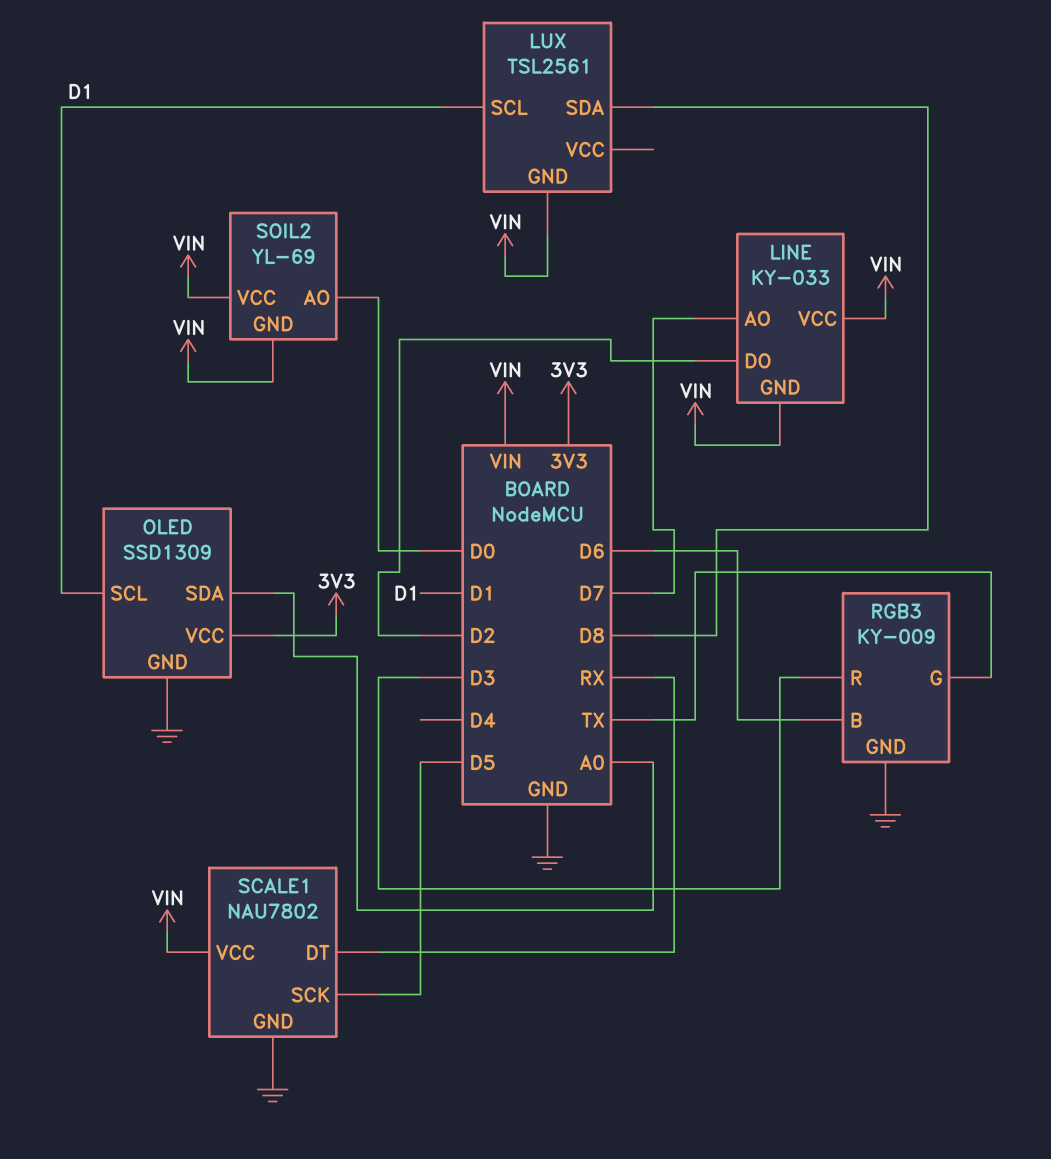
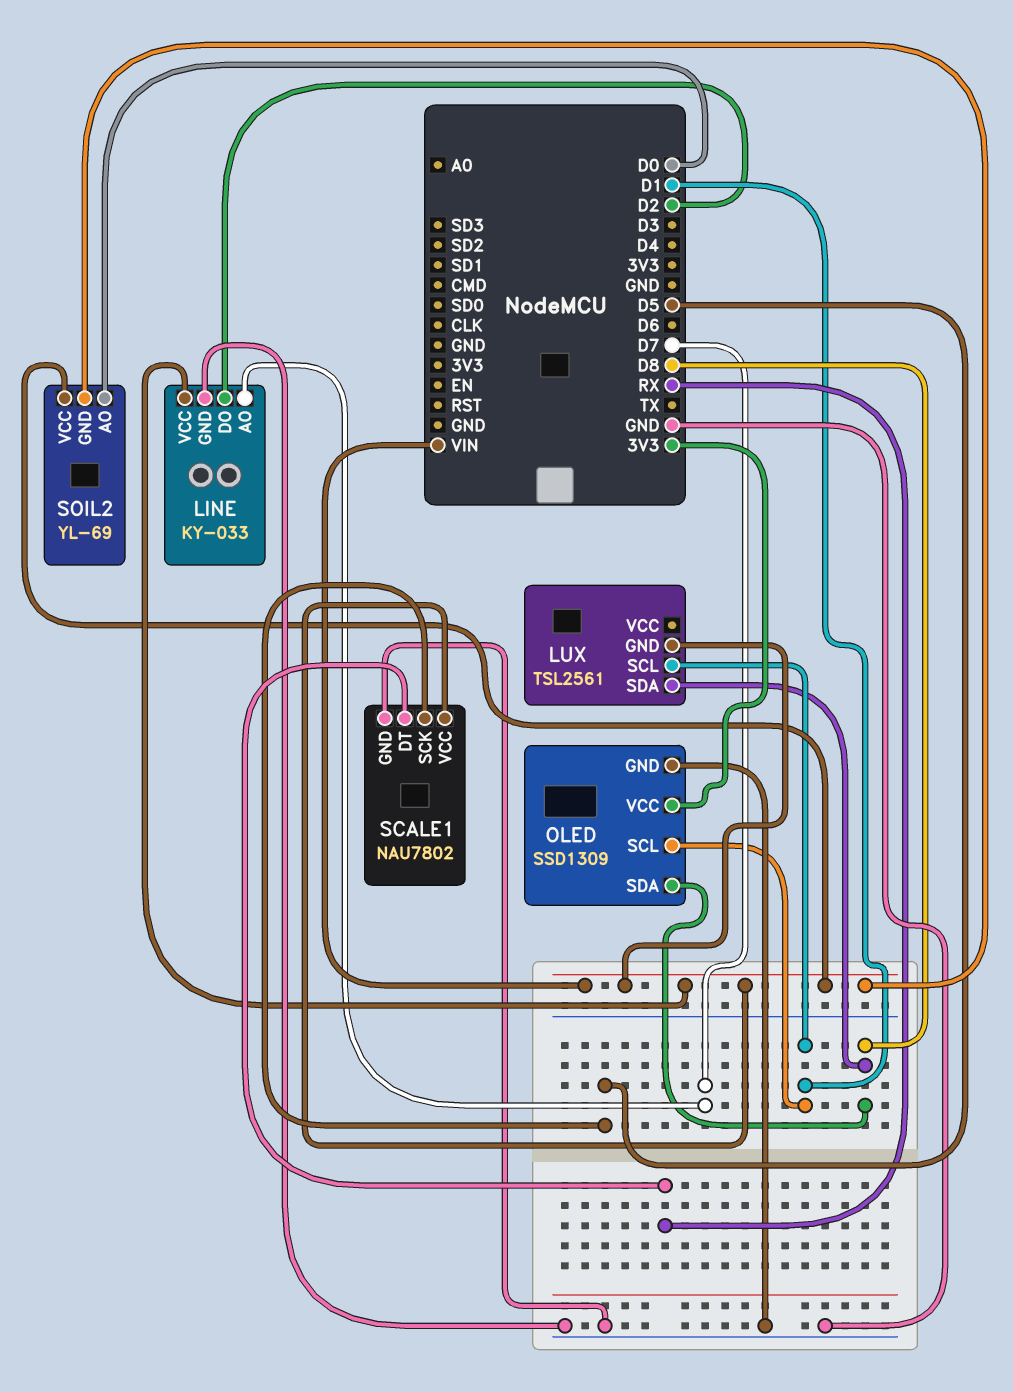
LINE pin GND: VIN -> GND
OLED pin SDA: A0 -> D8
RGB3: KY-009 -> none
RGB3 pin B: D6 -> none
RGB3 pin G: TX -> none
RGB3 pin GND: GND -> none
RGB3 pin R: D3 -> none

